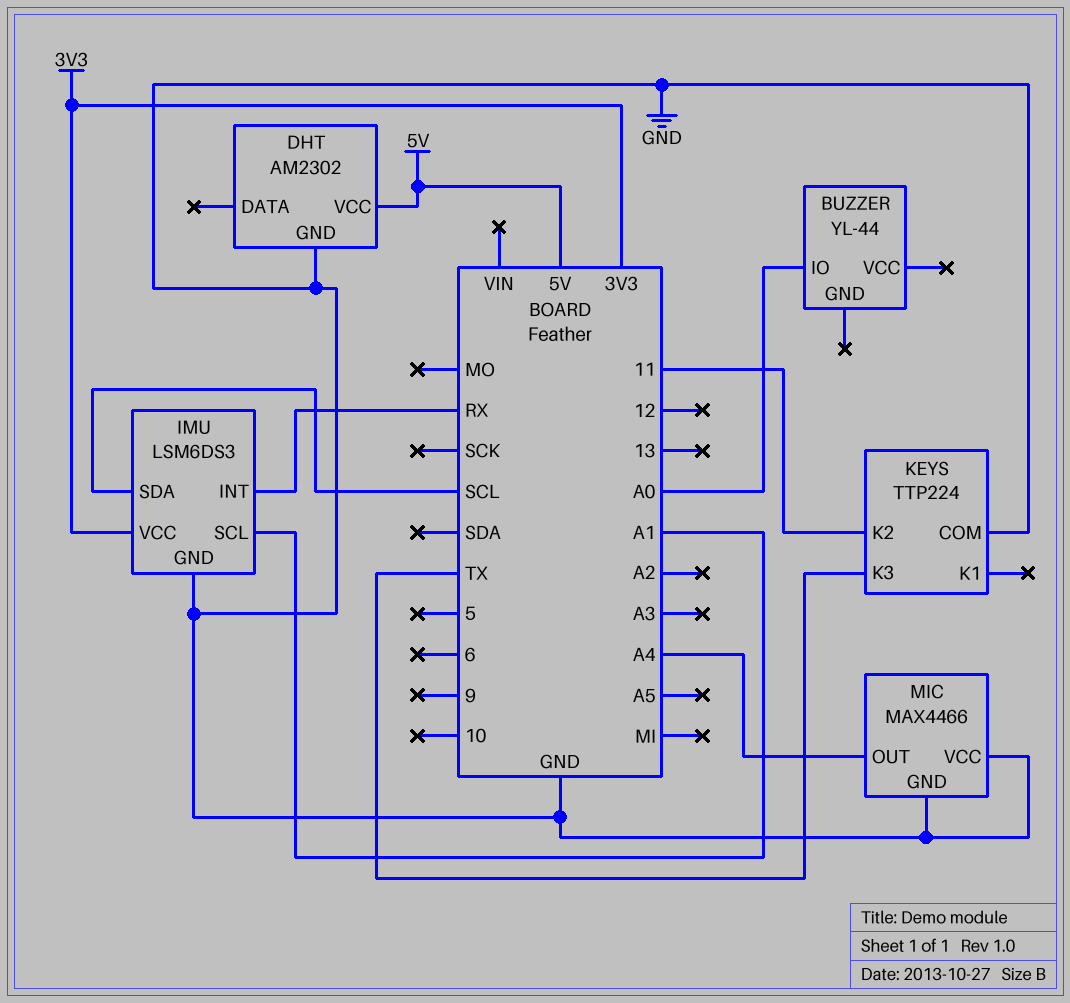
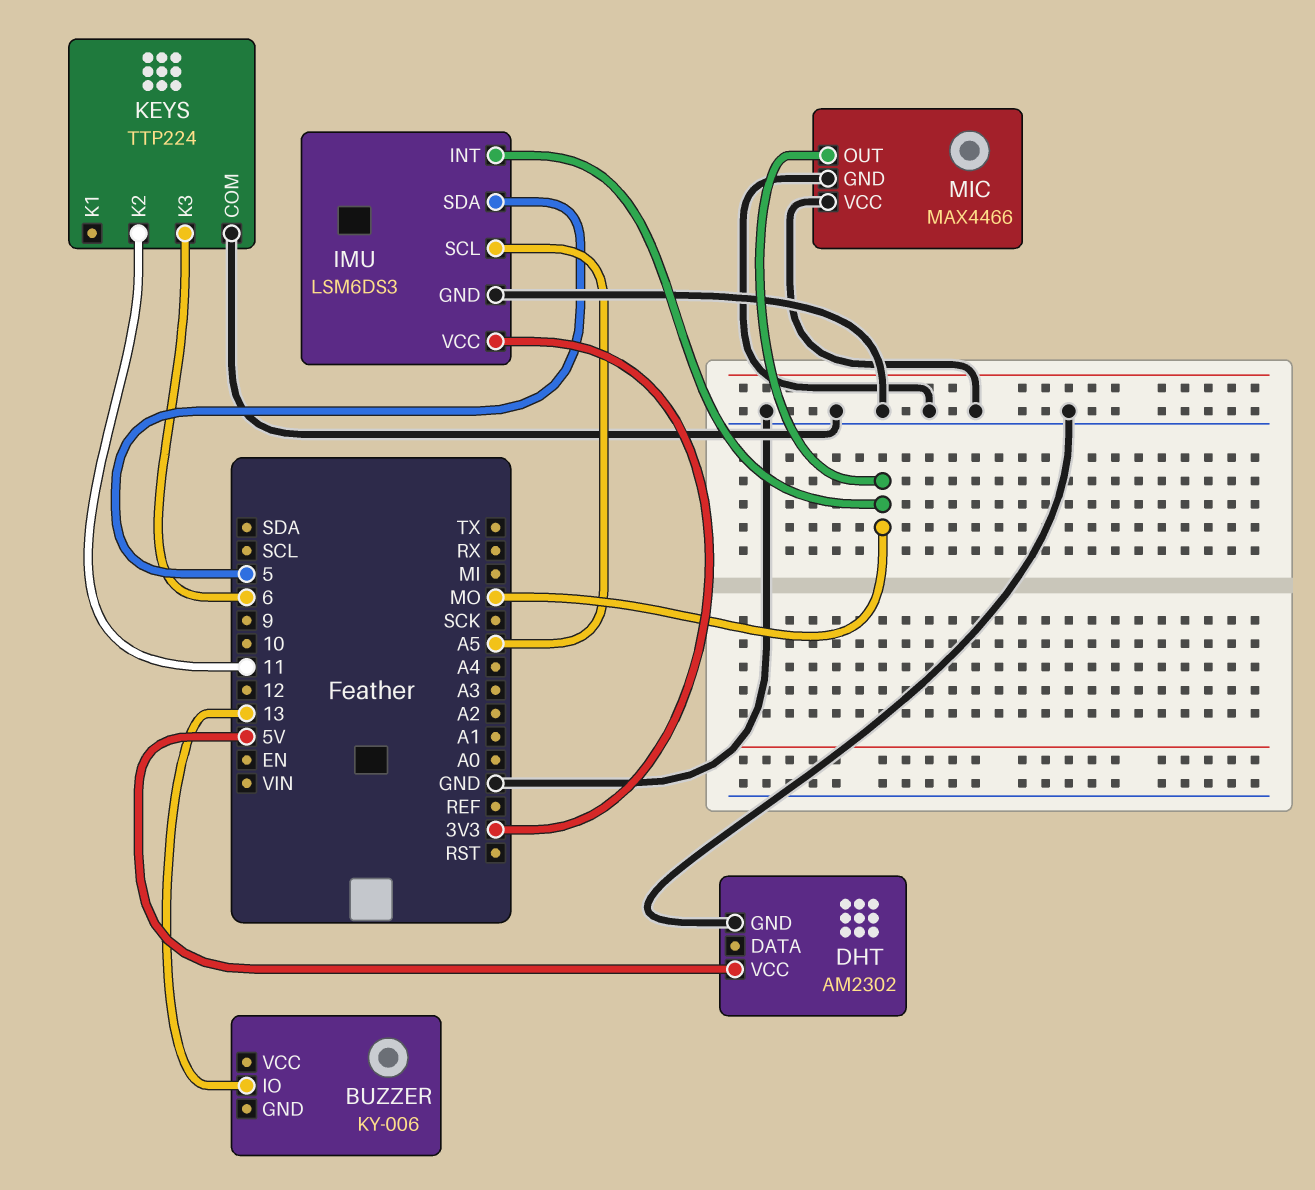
BUZZER: YL-44 -> KY-006
BUZZER pin IO: A0 -> 13
IMU pin INT: RX -> MO
IMU pin SCL: A1 -> A5
IMU pin SDA: SCL -> 5
KEYS pin K3: TX -> 6
MIC pin OUT: A4 -> MO

